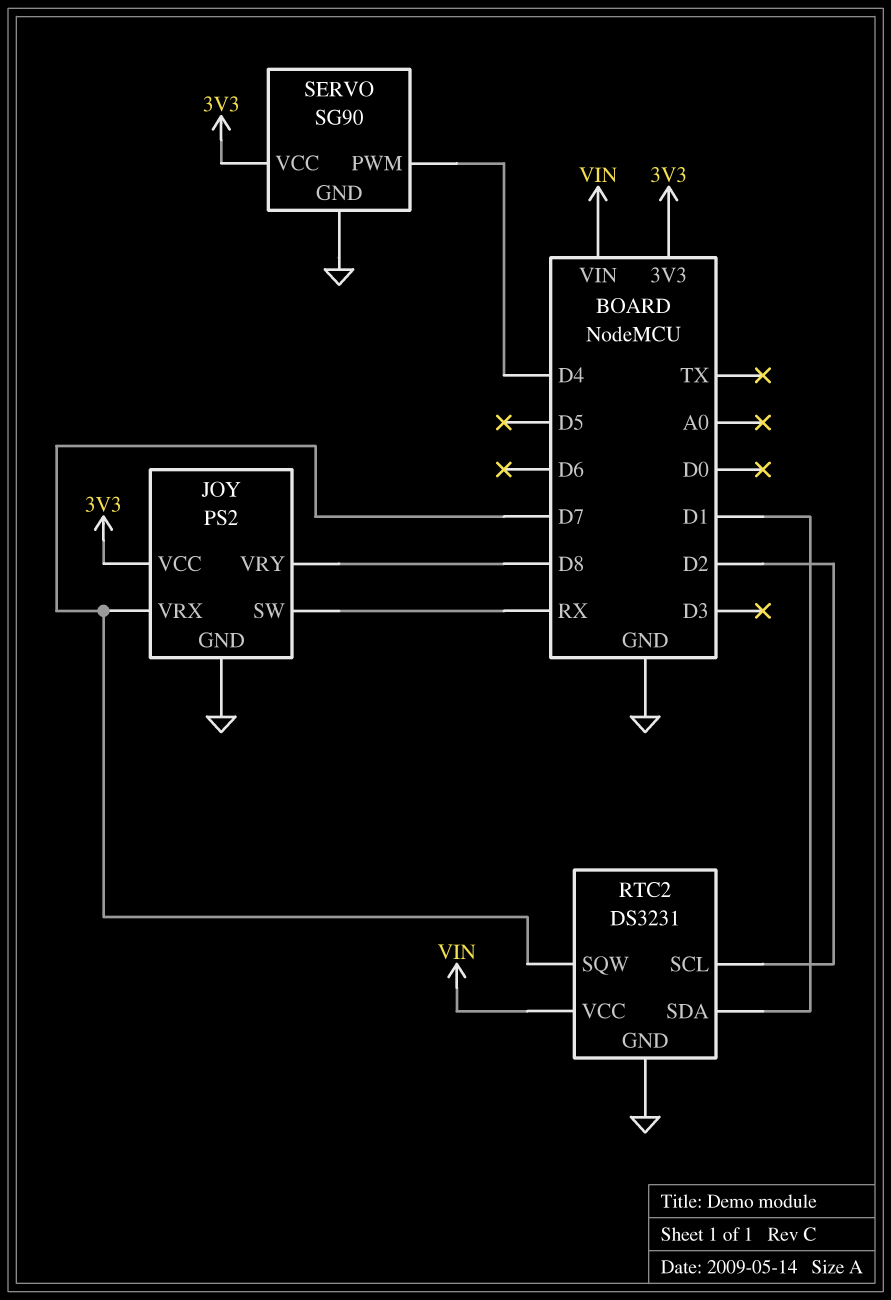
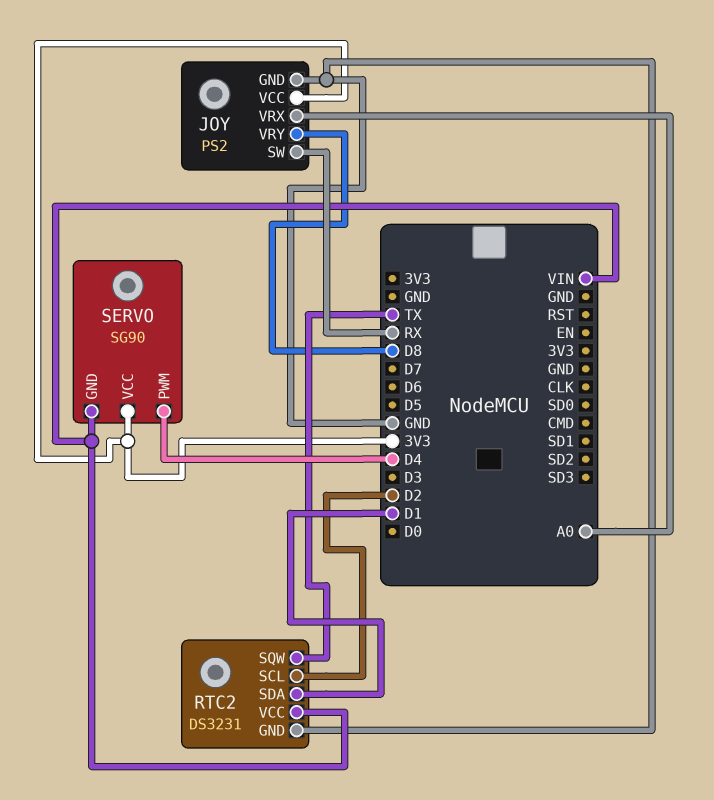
JOY pin VRX: D7 -> A0
RTC2 pin SQW: D7 -> TX
SERVO pin GND: GND -> VIN

